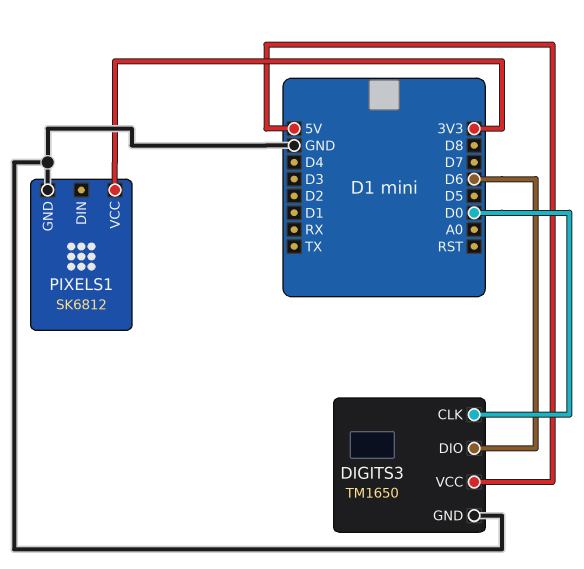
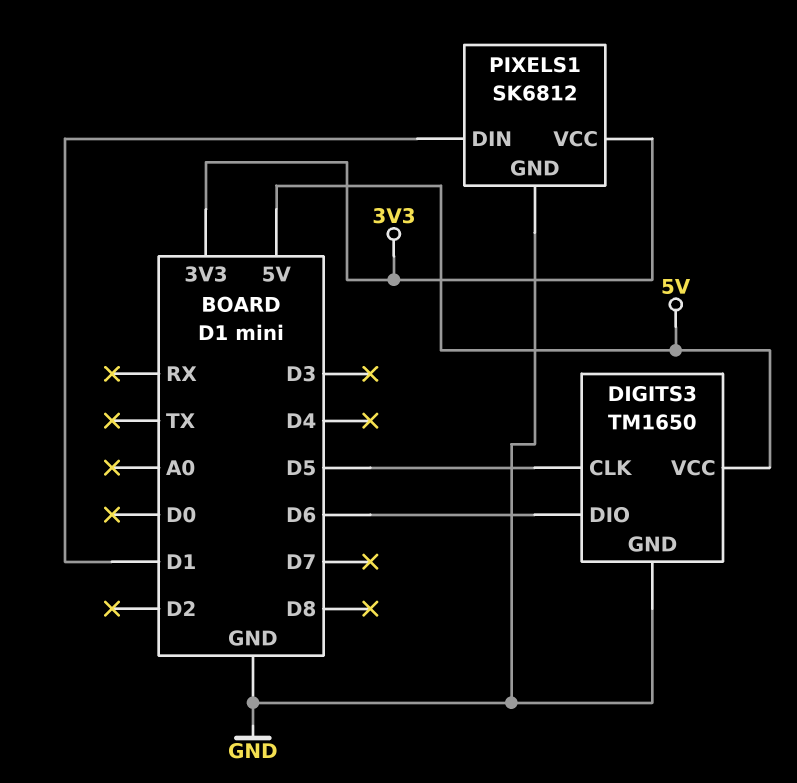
DIGITS3 pin CLK: D0 -> D5
PIXELS1 pin DIN: none -> D1

